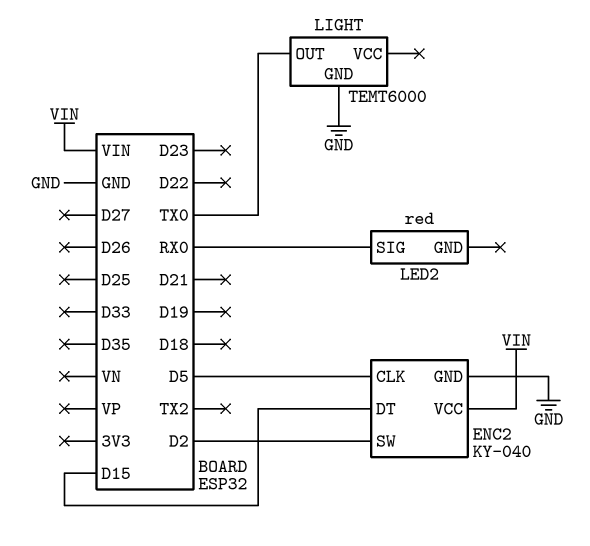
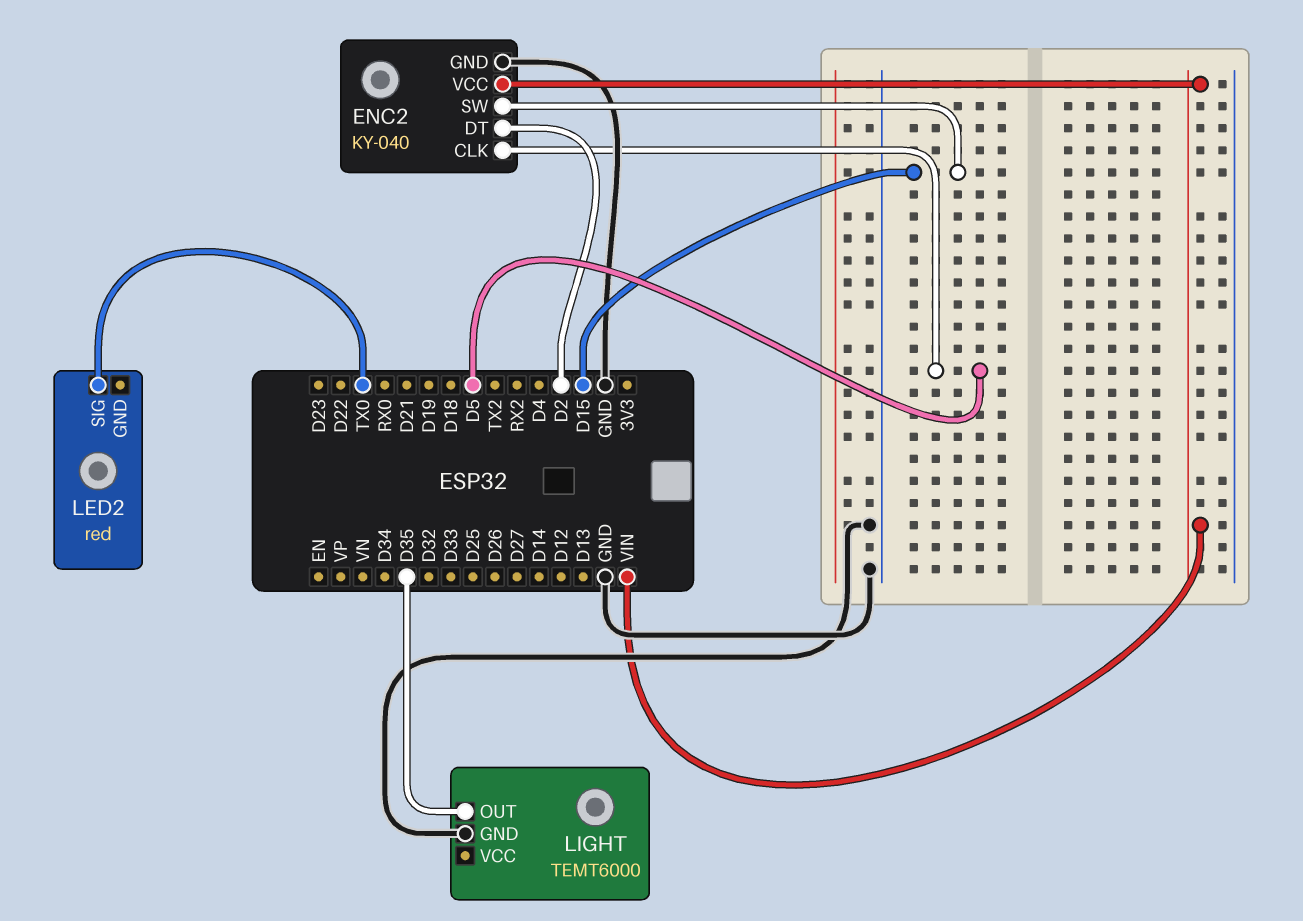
ENC2 pin DT: D15 -> D2
ENC2 pin SW: D2 -> D15
LED2 pin SIG: RX0 -> TX0
LIGHT pin OUT: TX0 -> D35

